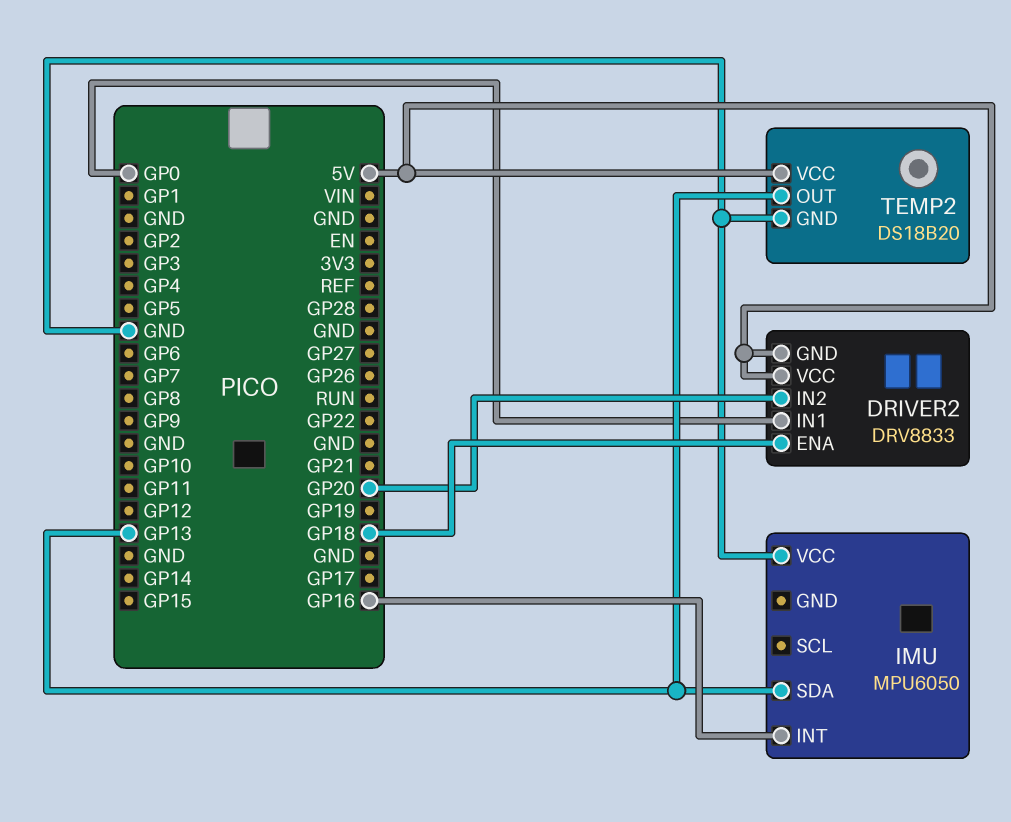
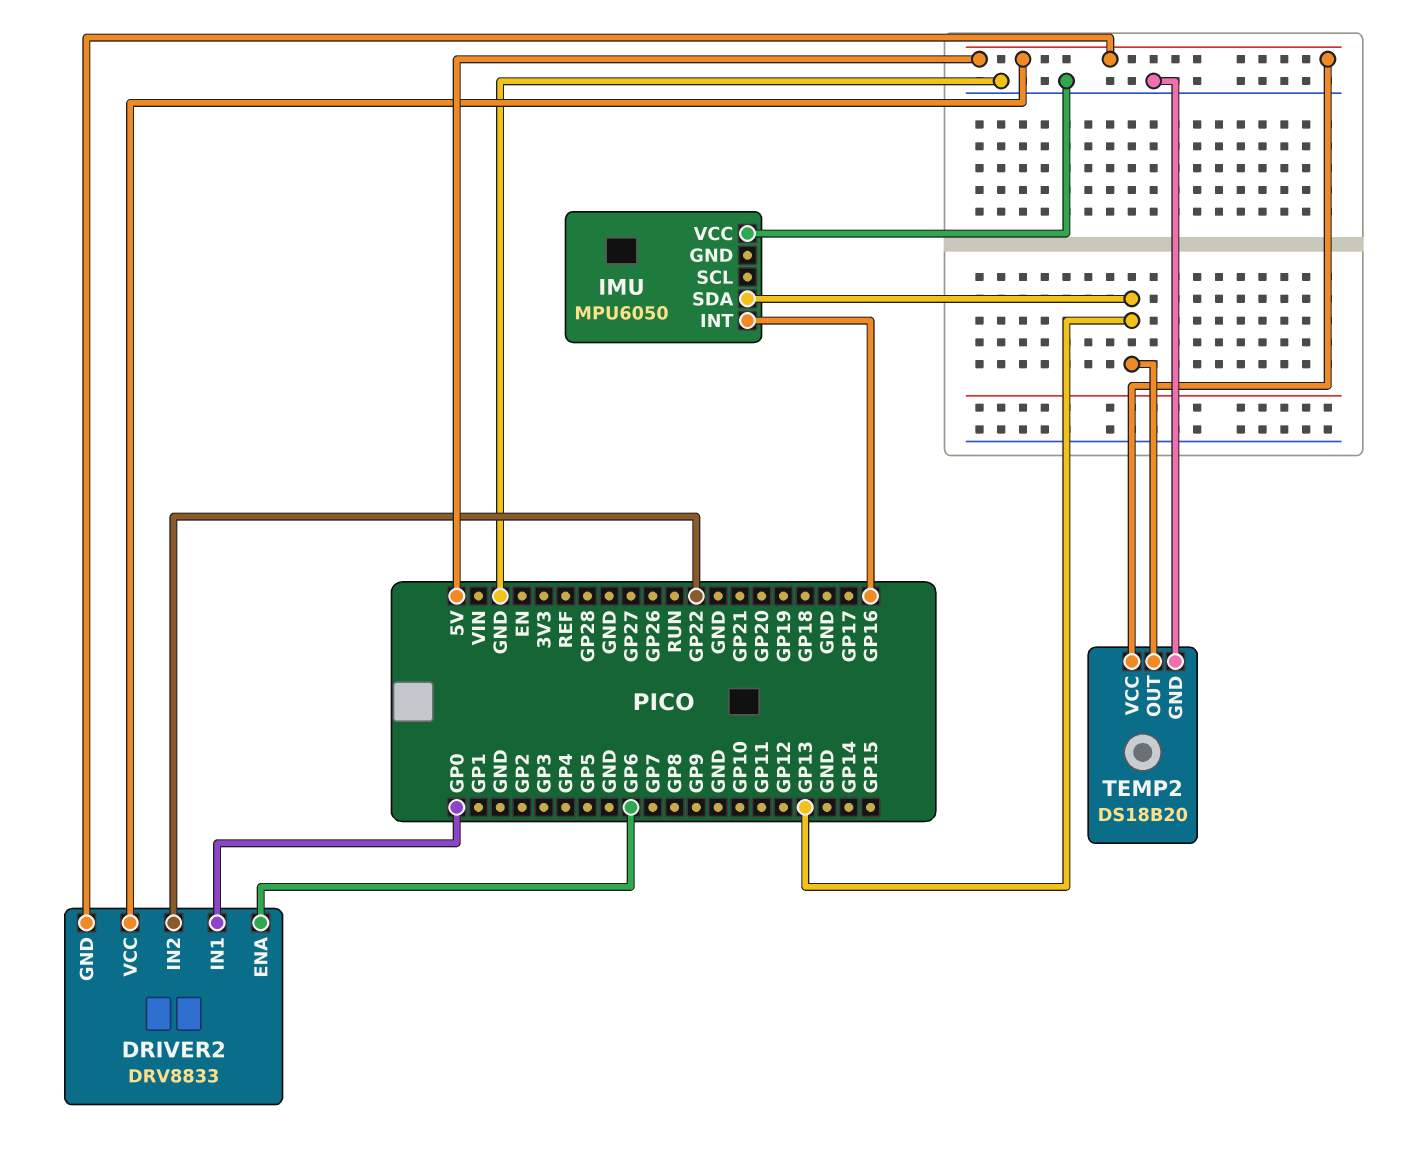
DRIVER2 pin ENA: GP18 -> GP6
DRIVER2 pin IN2: GP20 -> GP22

